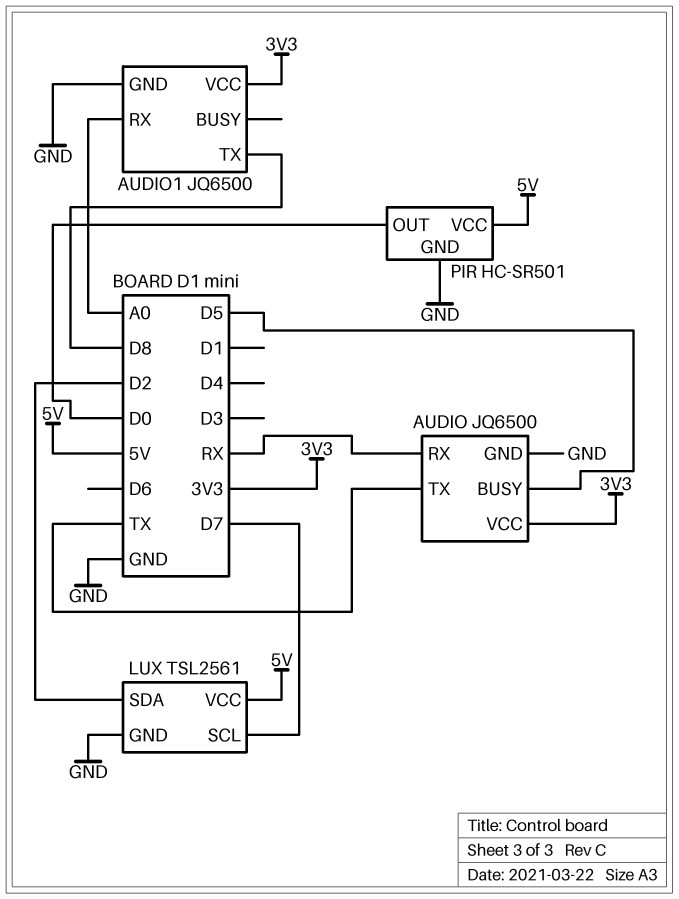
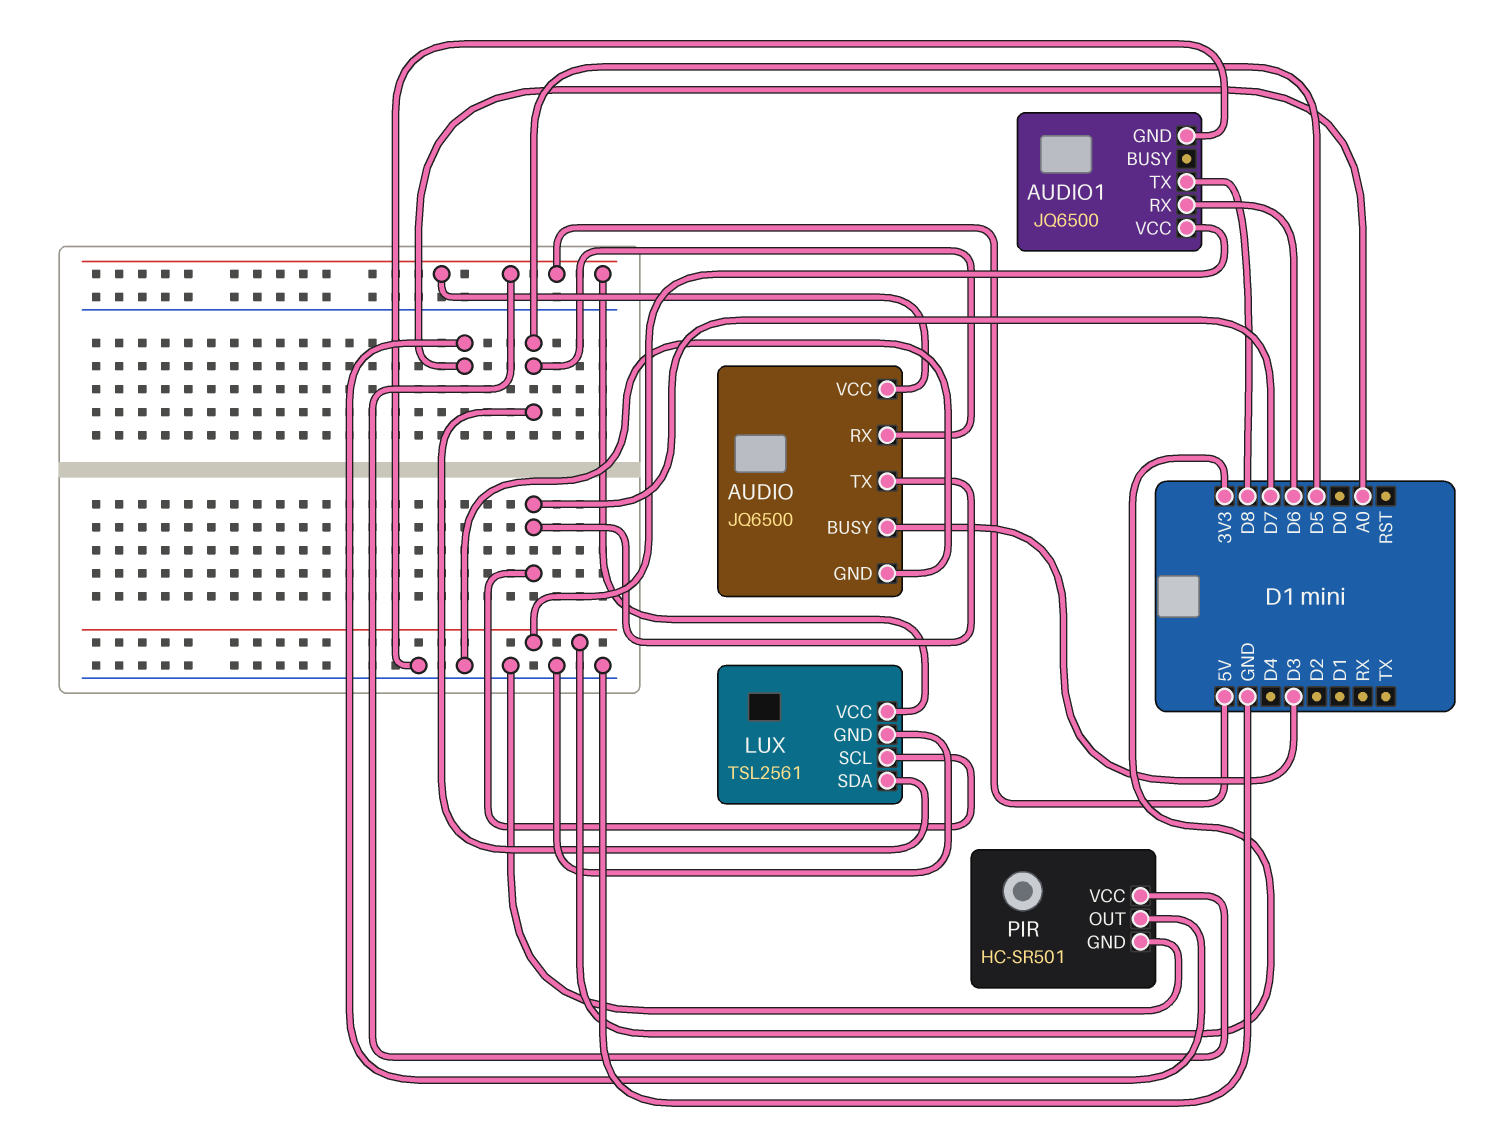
AUDIO pin BUSY: D5 -> D3
AUDIO pin RX: RX -> D5
AUDIO pin TX: TX -> D7
AUDIO pin VCC: 3V3 -> 5V
AUDIO1 pin RX: A0 -> D6
LUX pin SDA: D2 -> D5
PIR pin OUT: D0 -> A0

